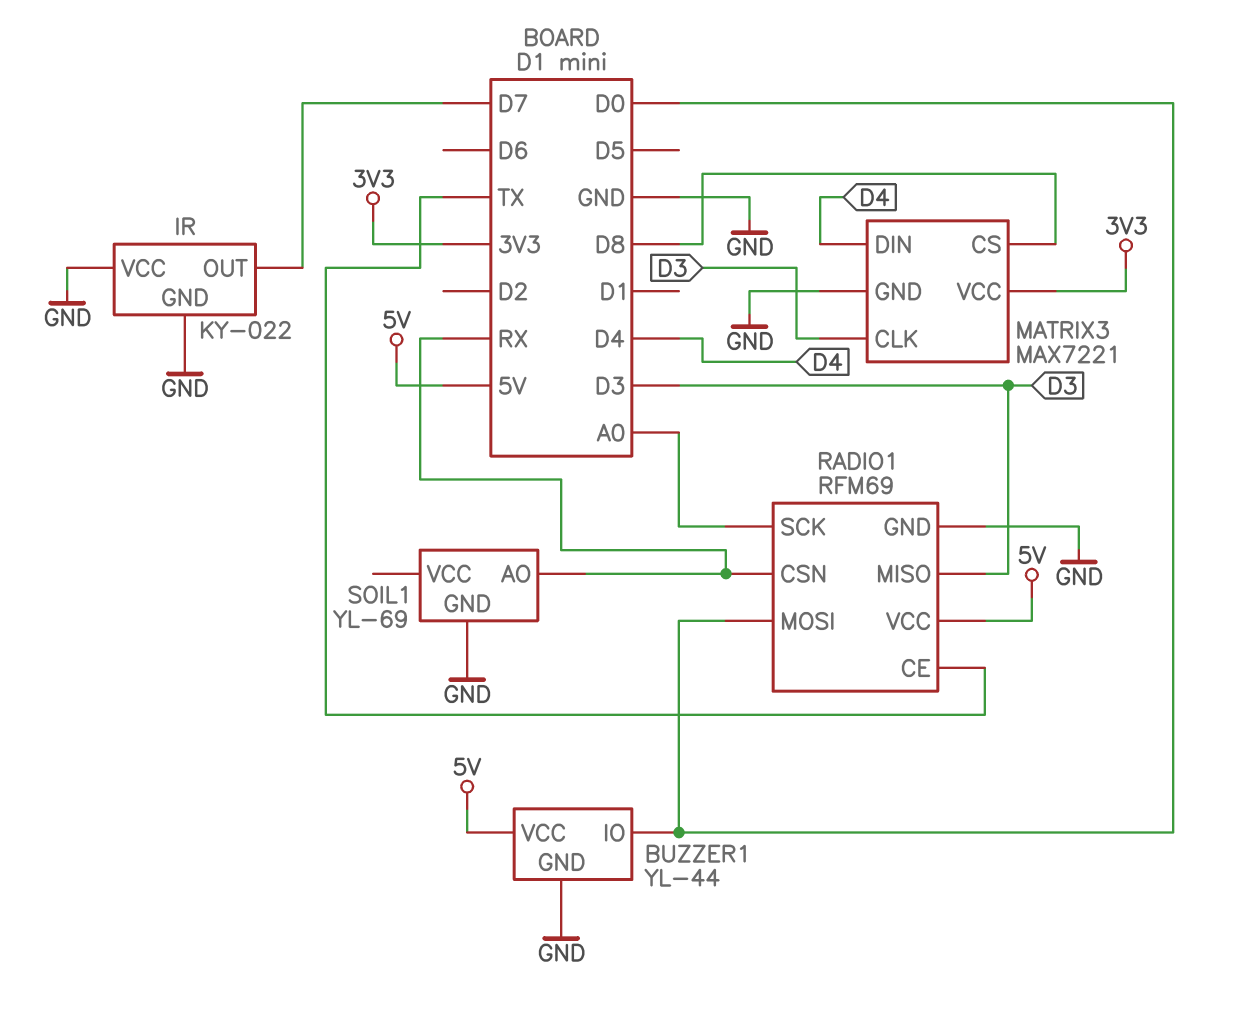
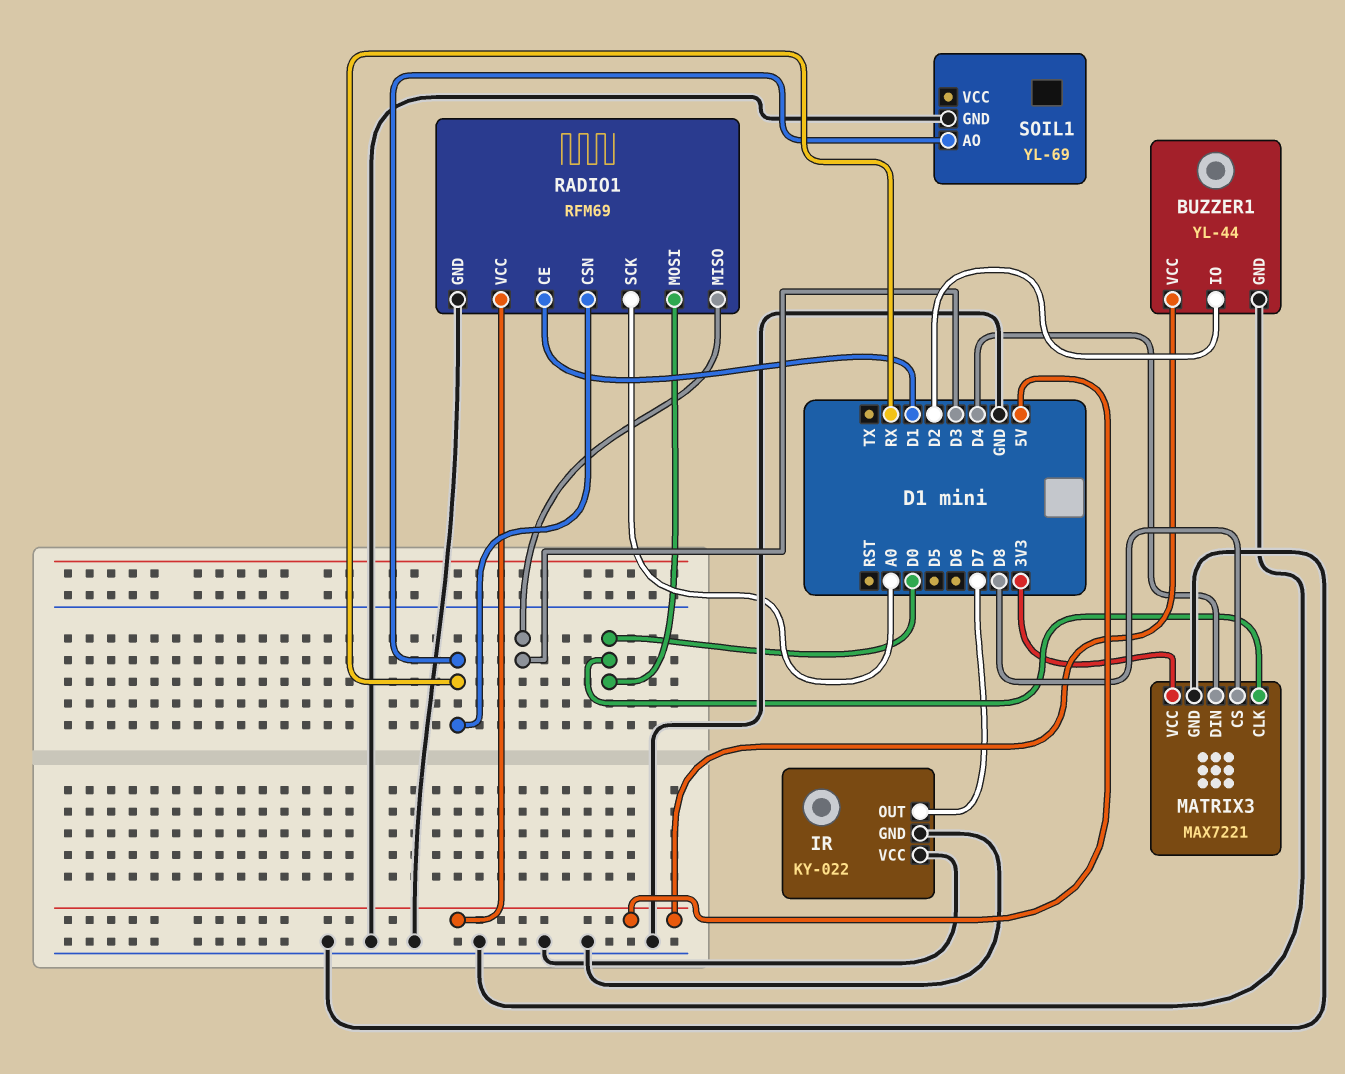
BUZZER1 pin IO: D0 -> D2
MATRIX3 pin CLK: D3 -> D0
RADIO1 pin CE: TX -> D1

